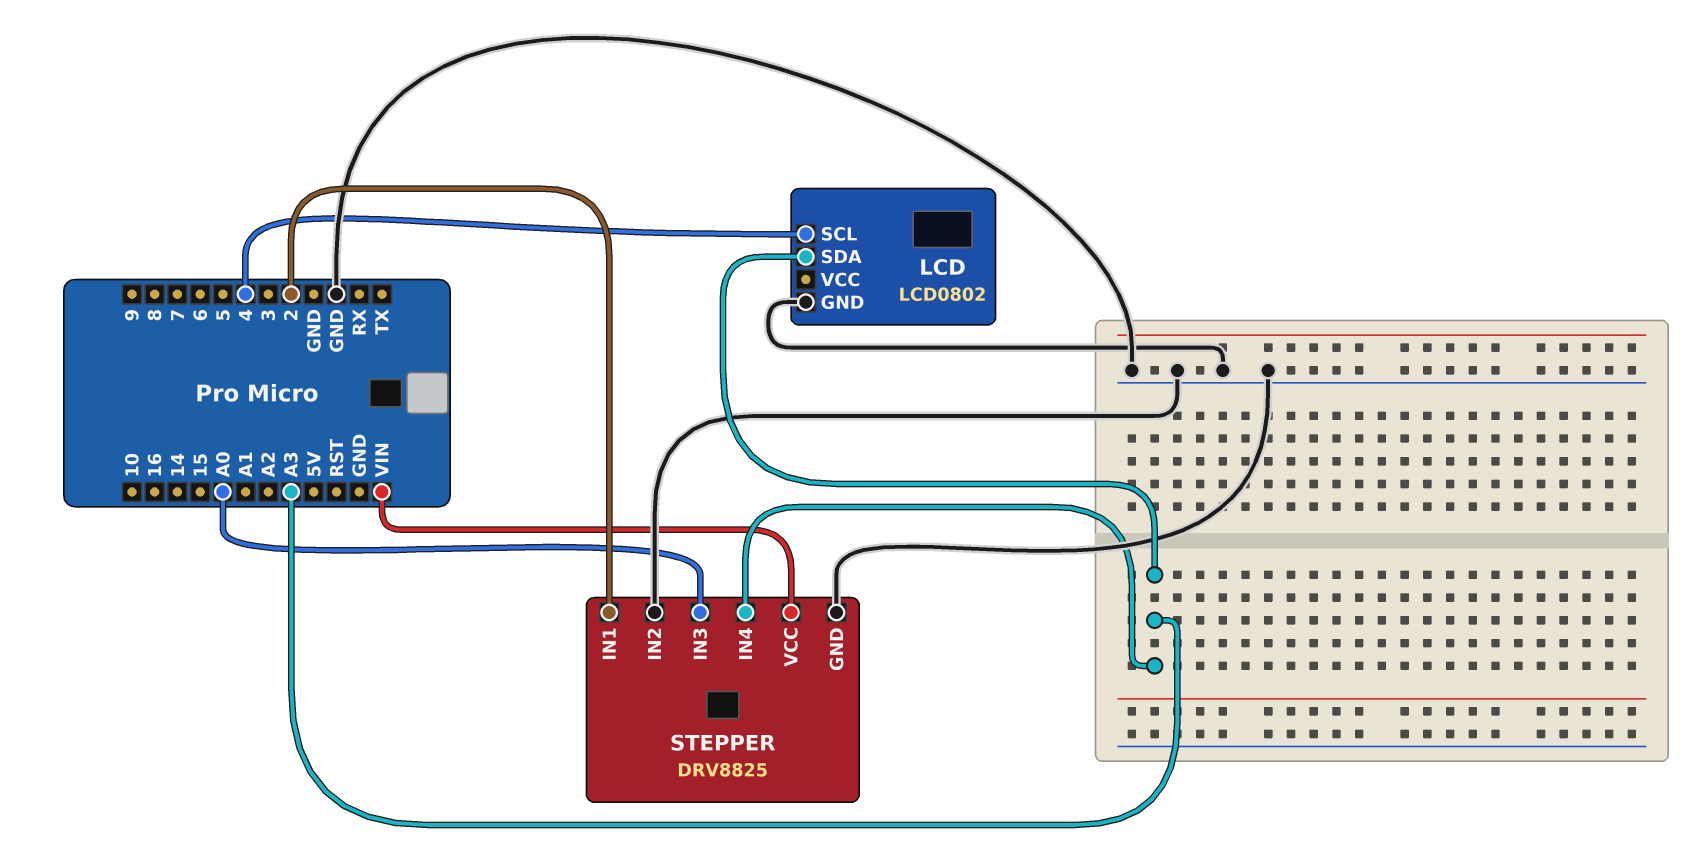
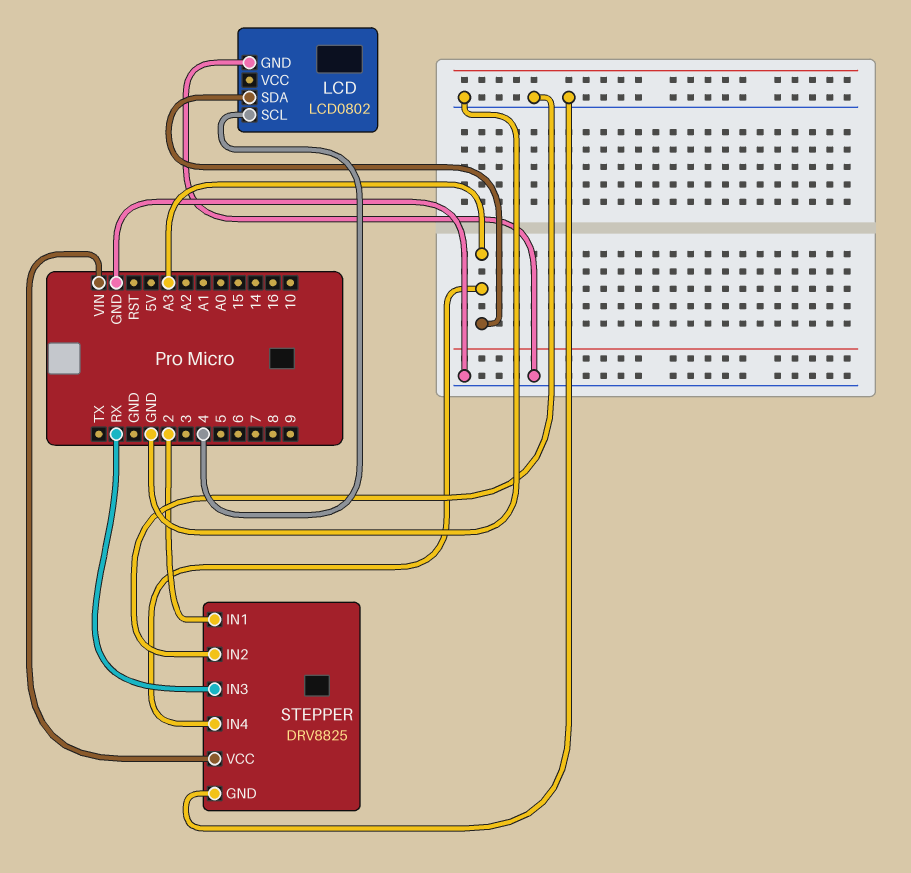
STEPPER pin IN3: A0 -> RX

